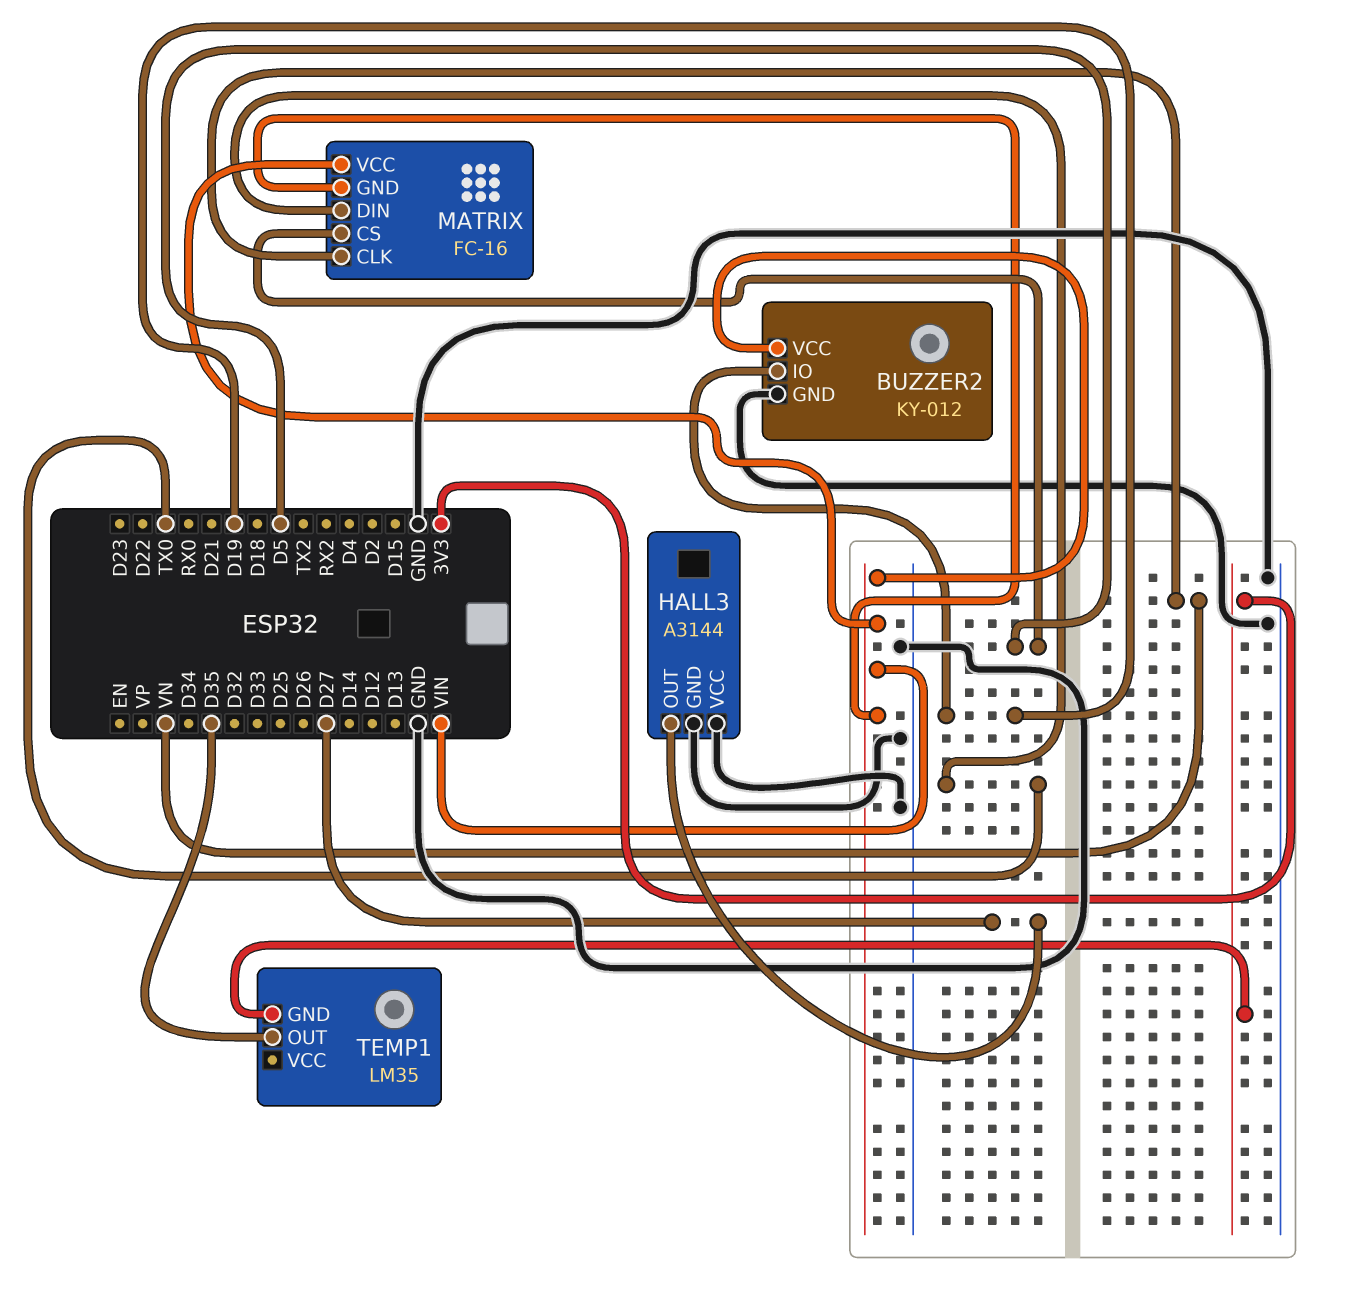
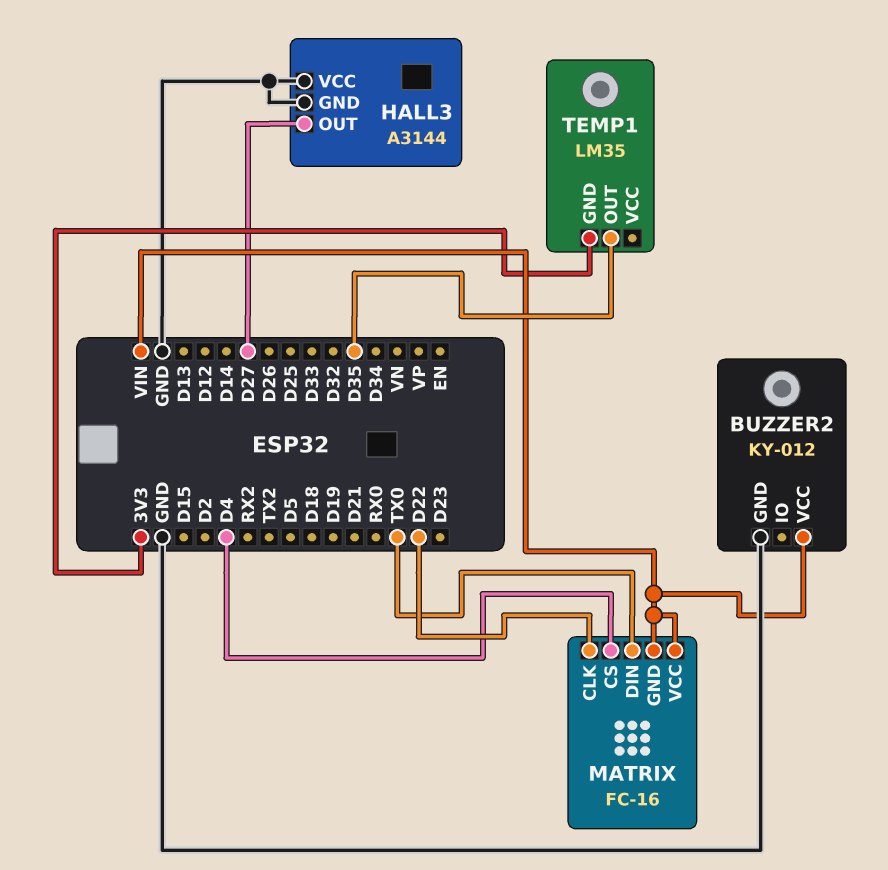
BUZZER2 pin IO: D19 -> none
MATRIX pin CLK: VN -> D22
MATRIX pin CS: D5 -> D4

